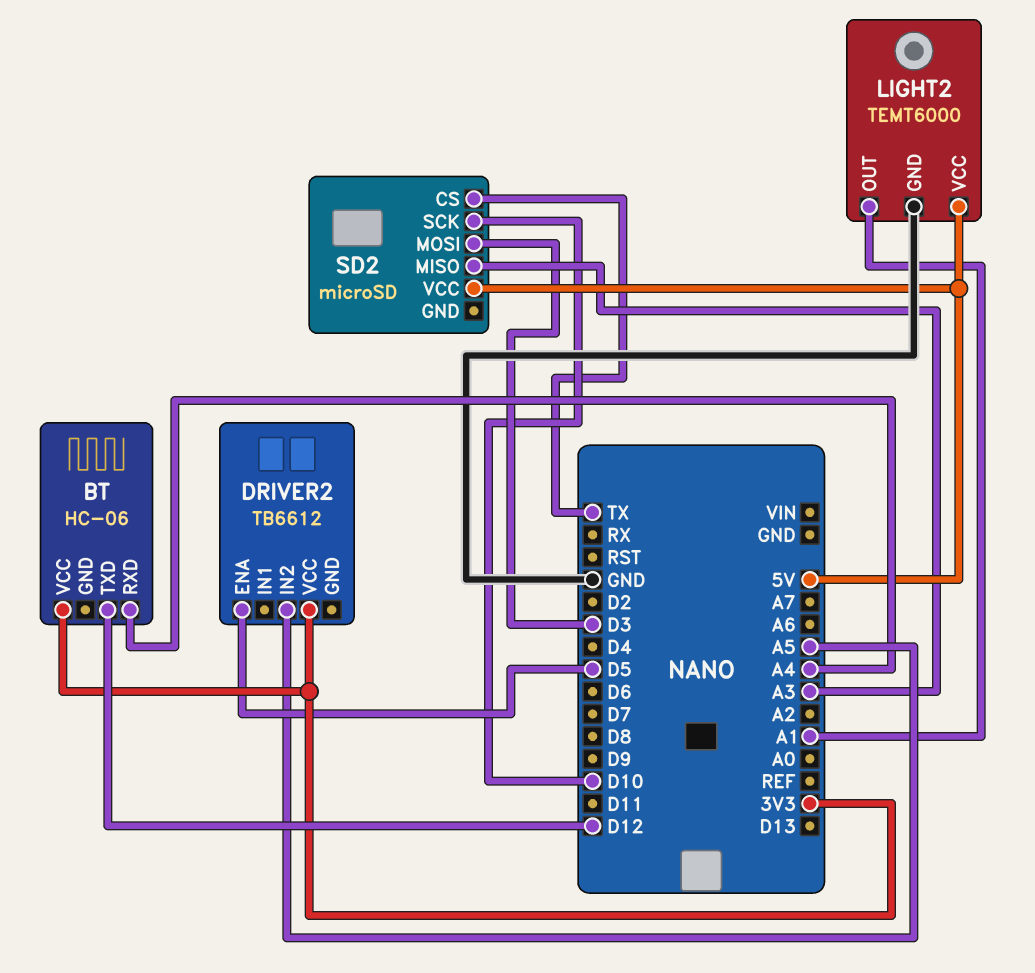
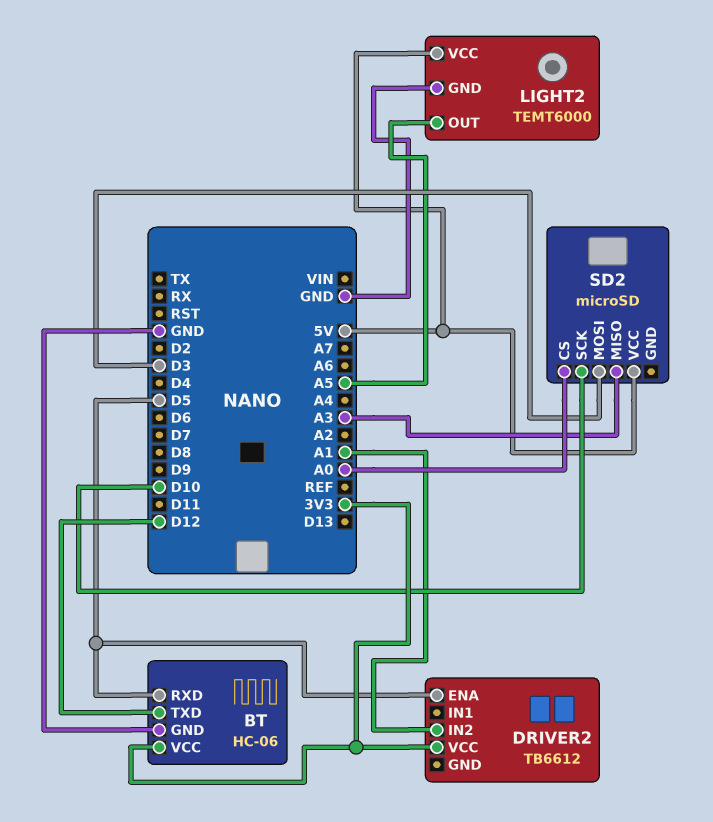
BT pin GND: none -> GND
BT pin RXD: A4 -> D5
DRIVER2 pin IN2: A5 -> A1
LIGHT2 pin OUT: A1 -> A5
SD2 pin CS: TX -> A0

